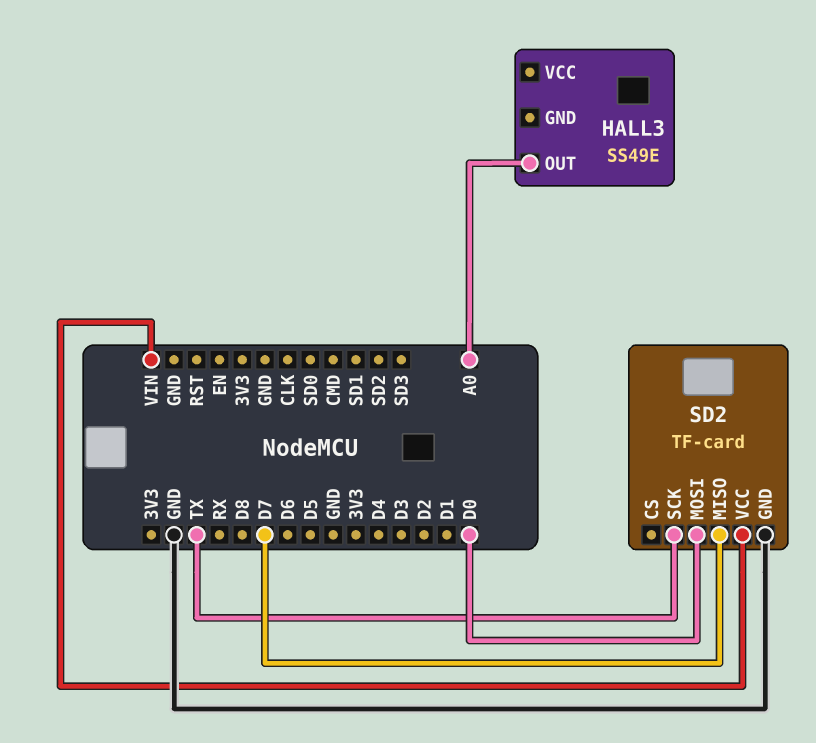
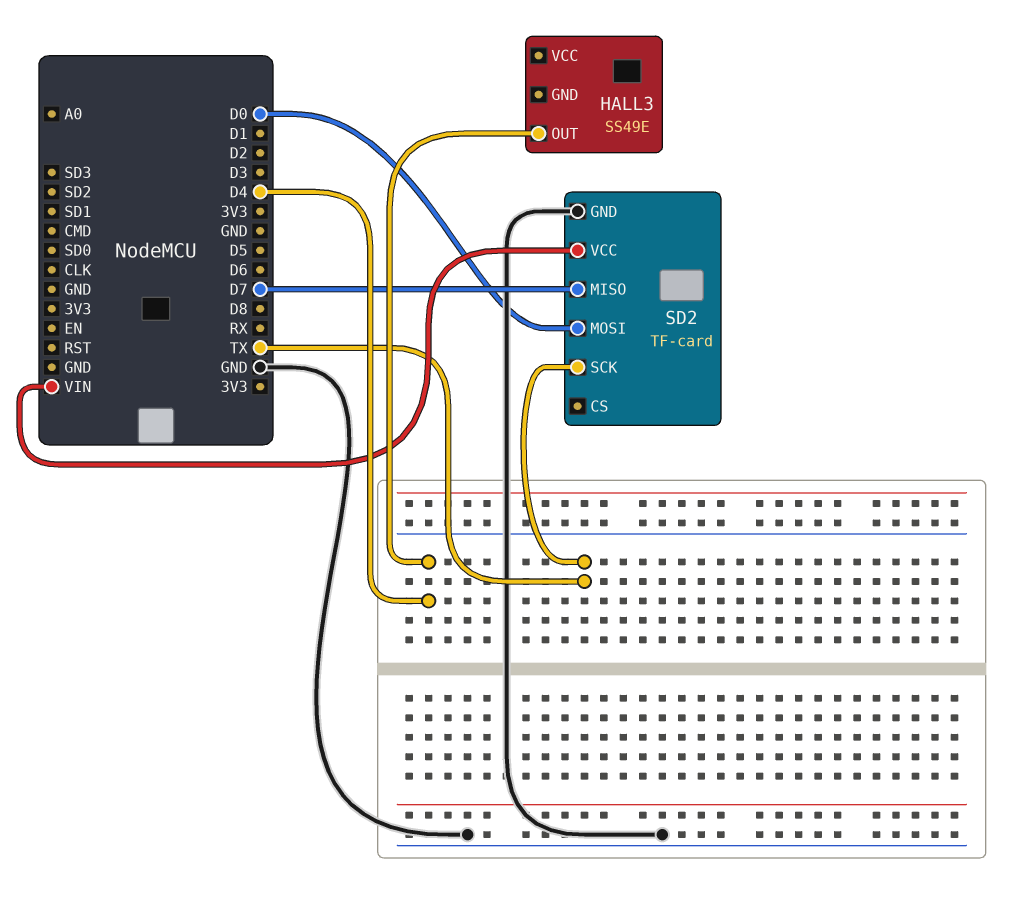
HALL3 pin OUT: A0 -> D4

